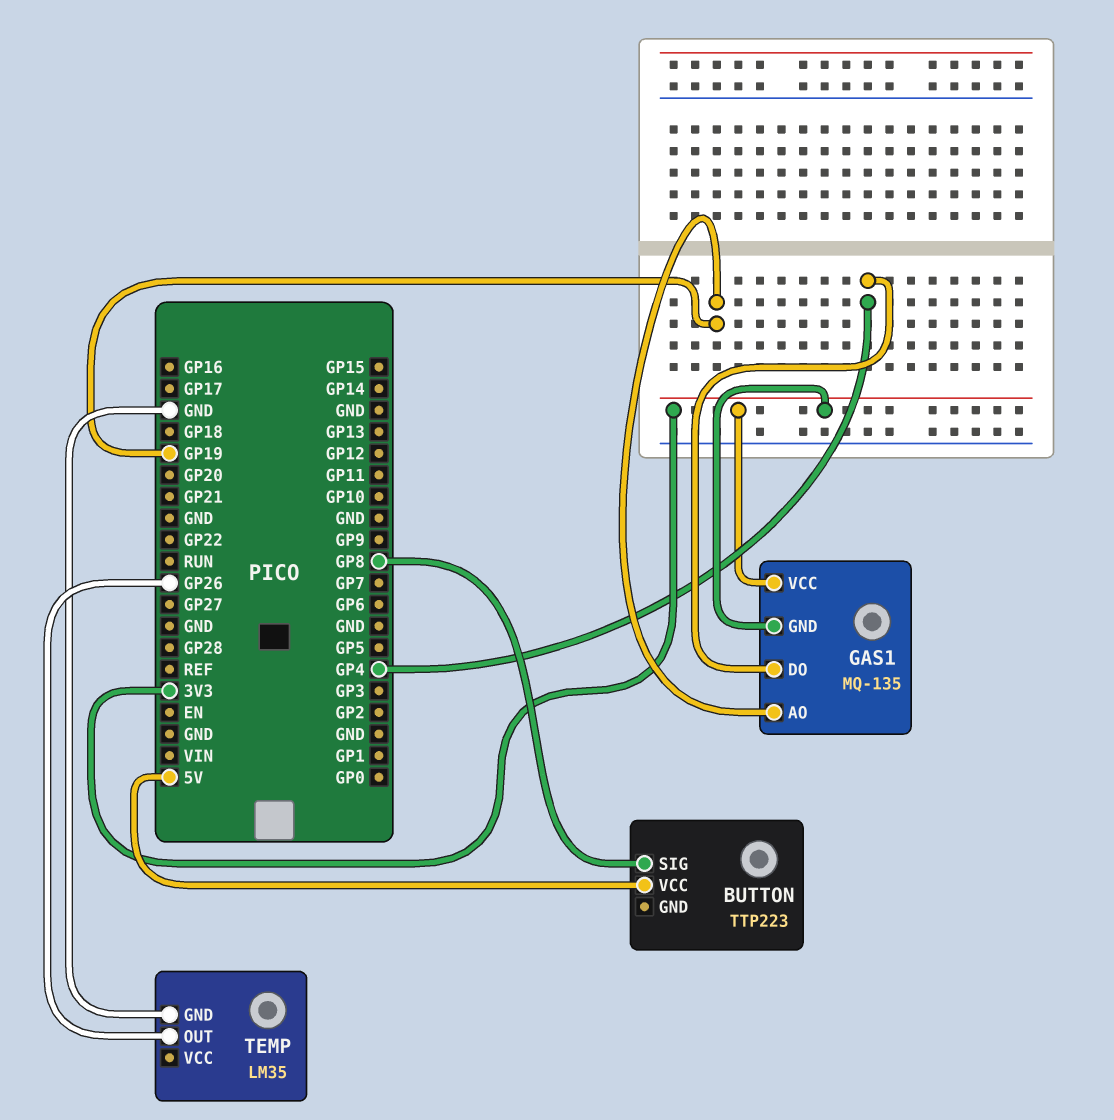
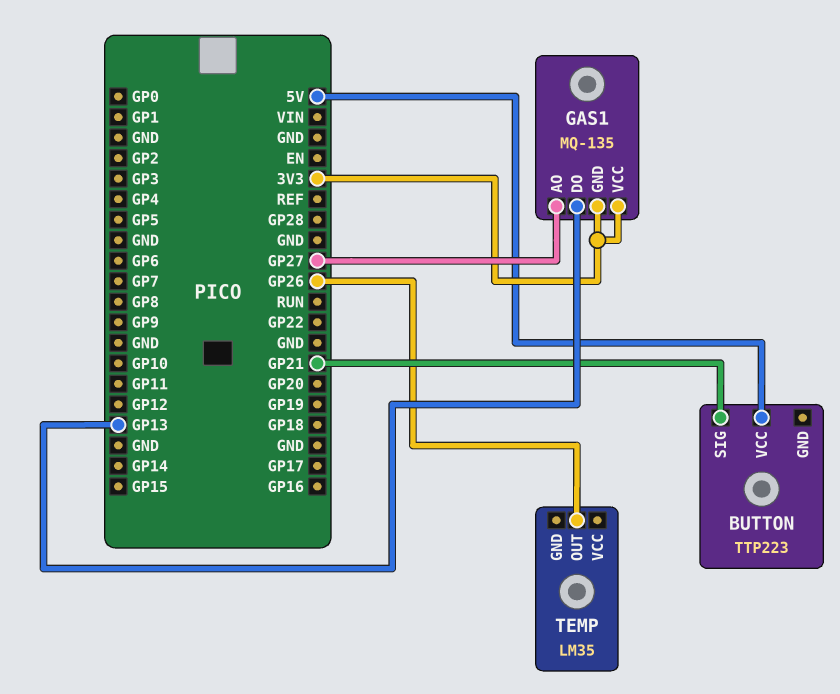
BUTTON pin SIG: GP8 -> GP21
GAS1 pin AO: GP19 -> GP27
GAS1 pin DO: GP4 -> GP13
TEMP pin GND: GND -> none

